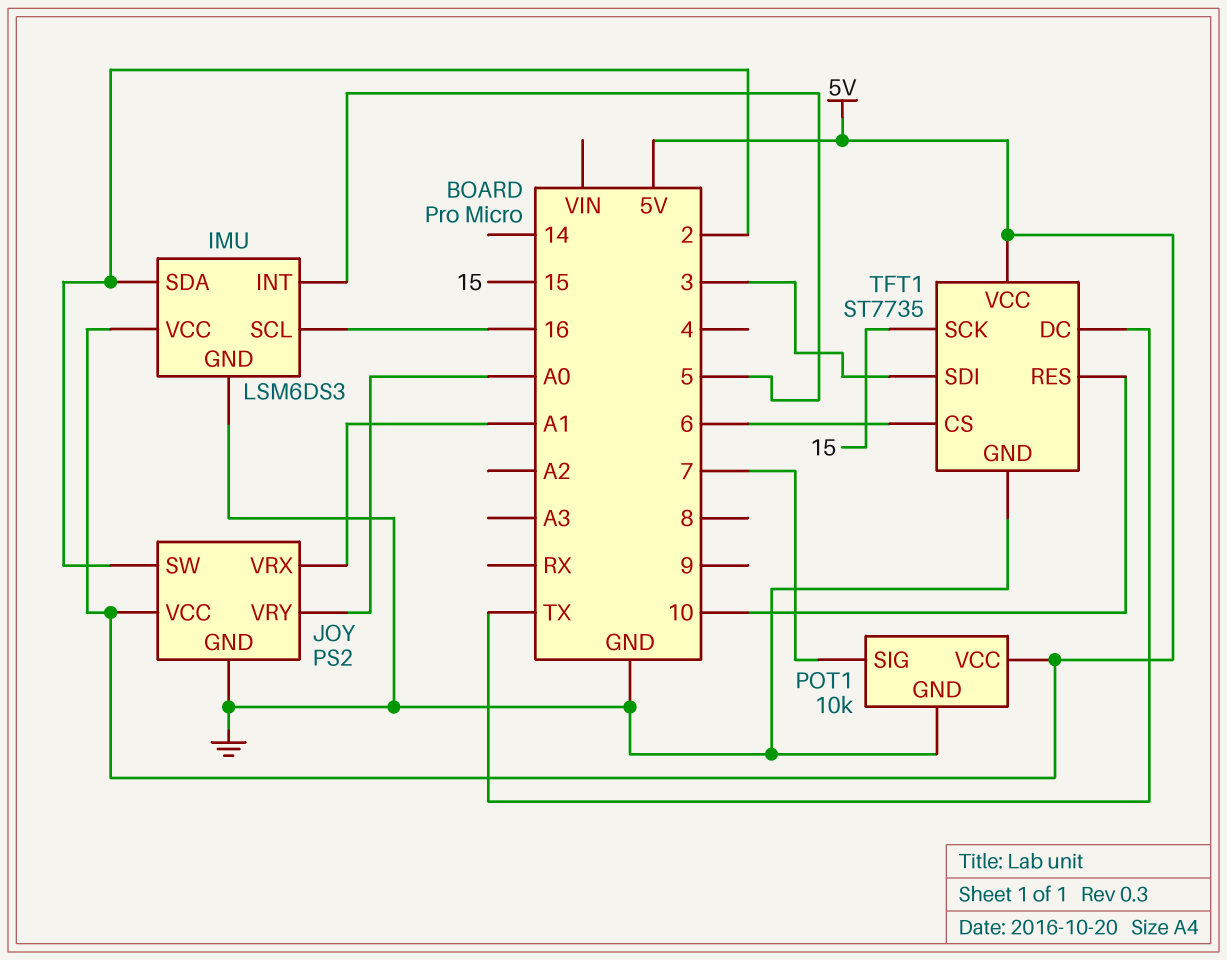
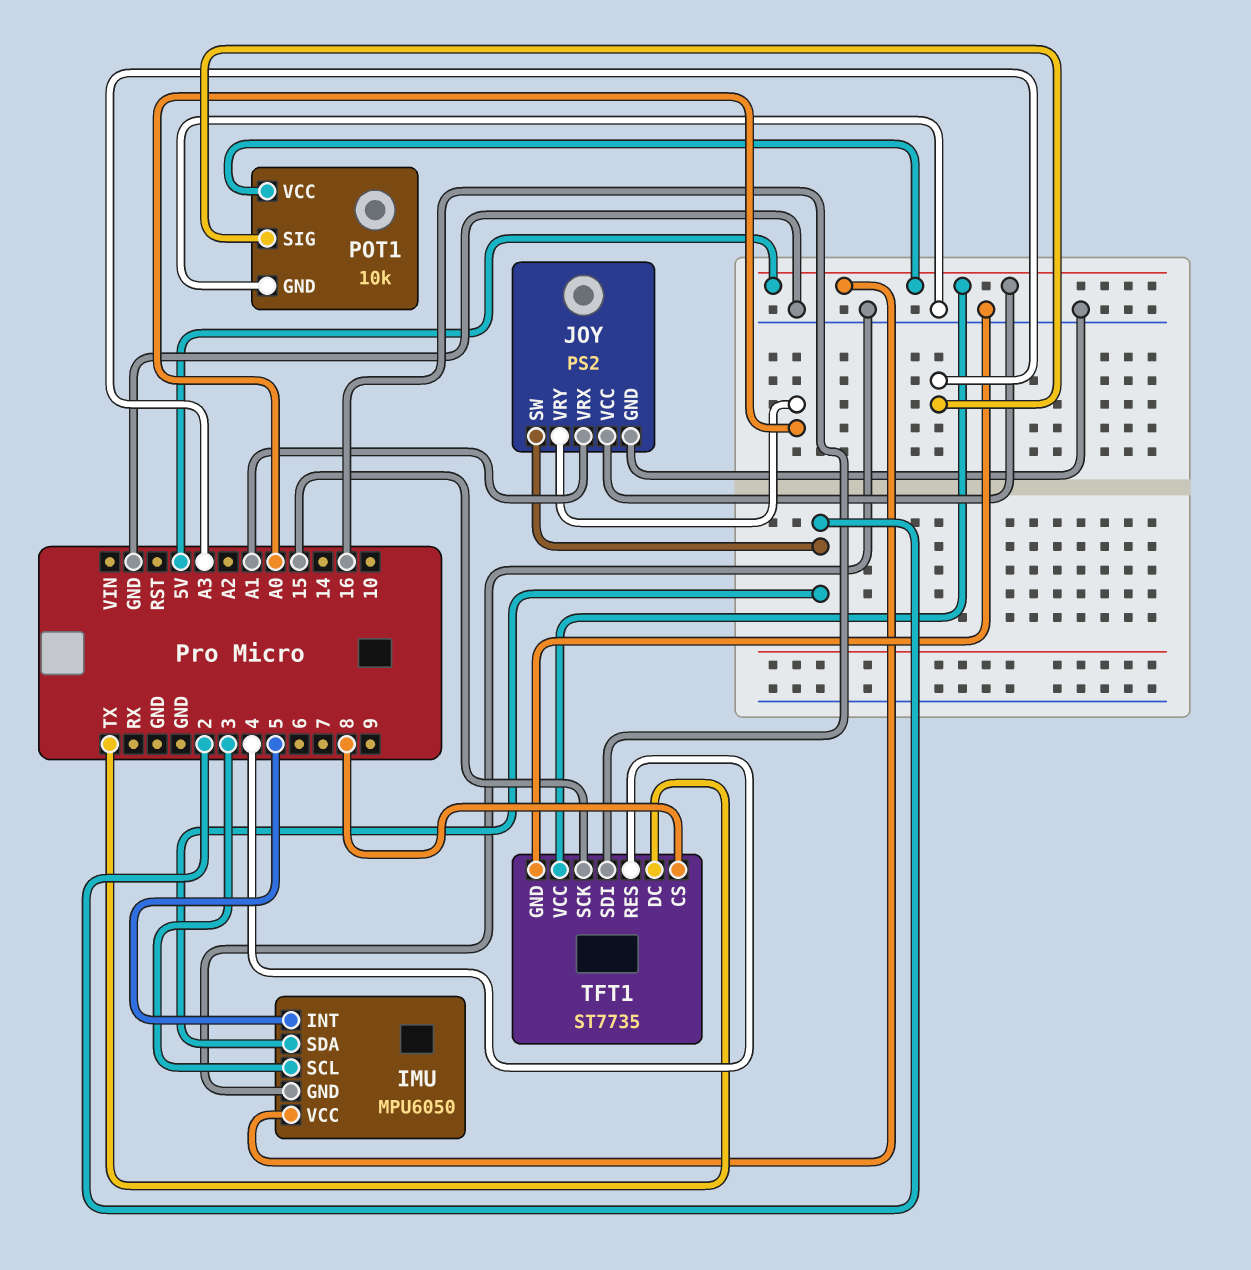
IMU: LSM6DS3 -> MPU6050
IMU pin SCL: 16 -> 3
POT1 pin SIG: 7 -> A3
TFT1 pin CS: 6 -> 8
TFT1 pin RES: 10 -> 4
TFT1 pin SDI: 3 -> 16

